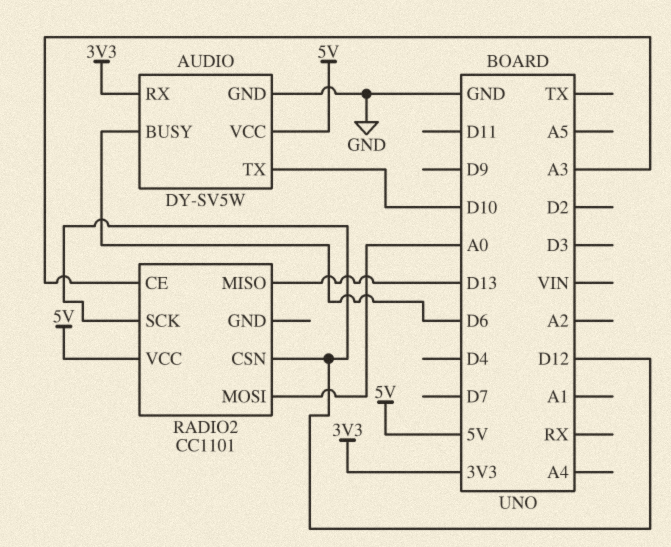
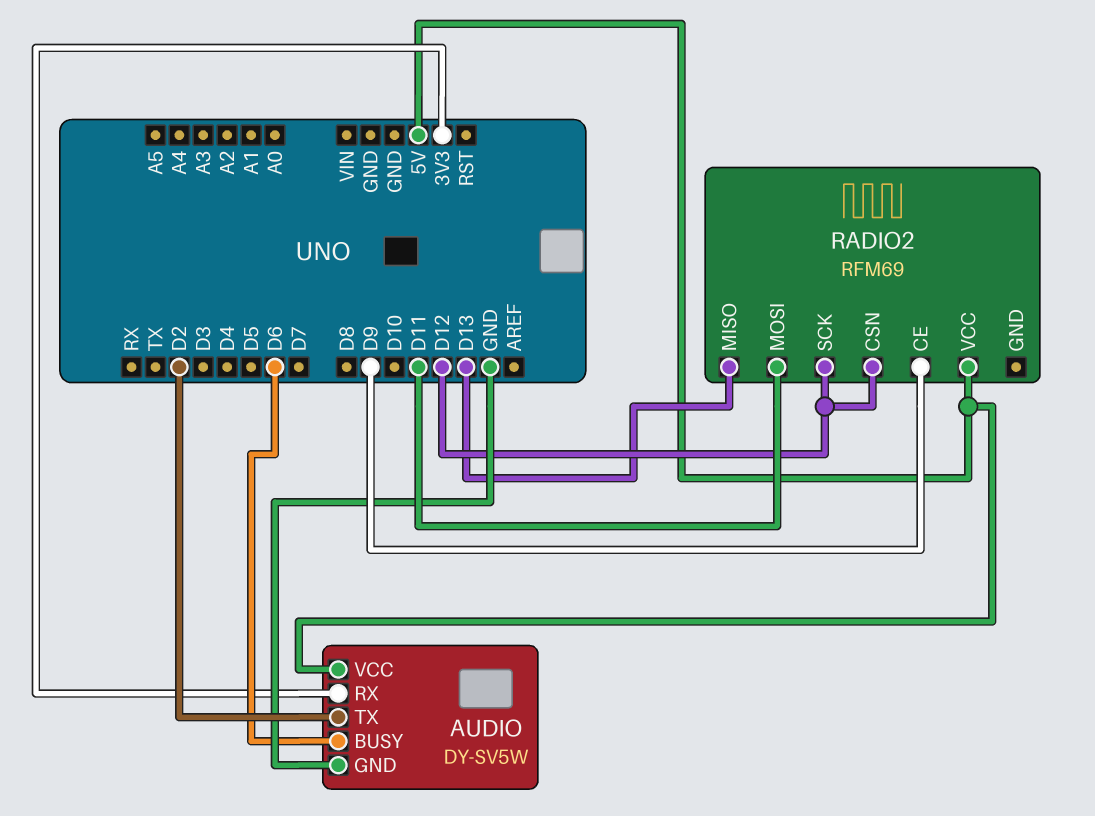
AUDIO pin TX: D10 -> D2
RADIO2: CC1101 -> RFM69
RADIO2 pin CE: A3 -> D9
RADIO2 pin MOSI: A0 -> D11

